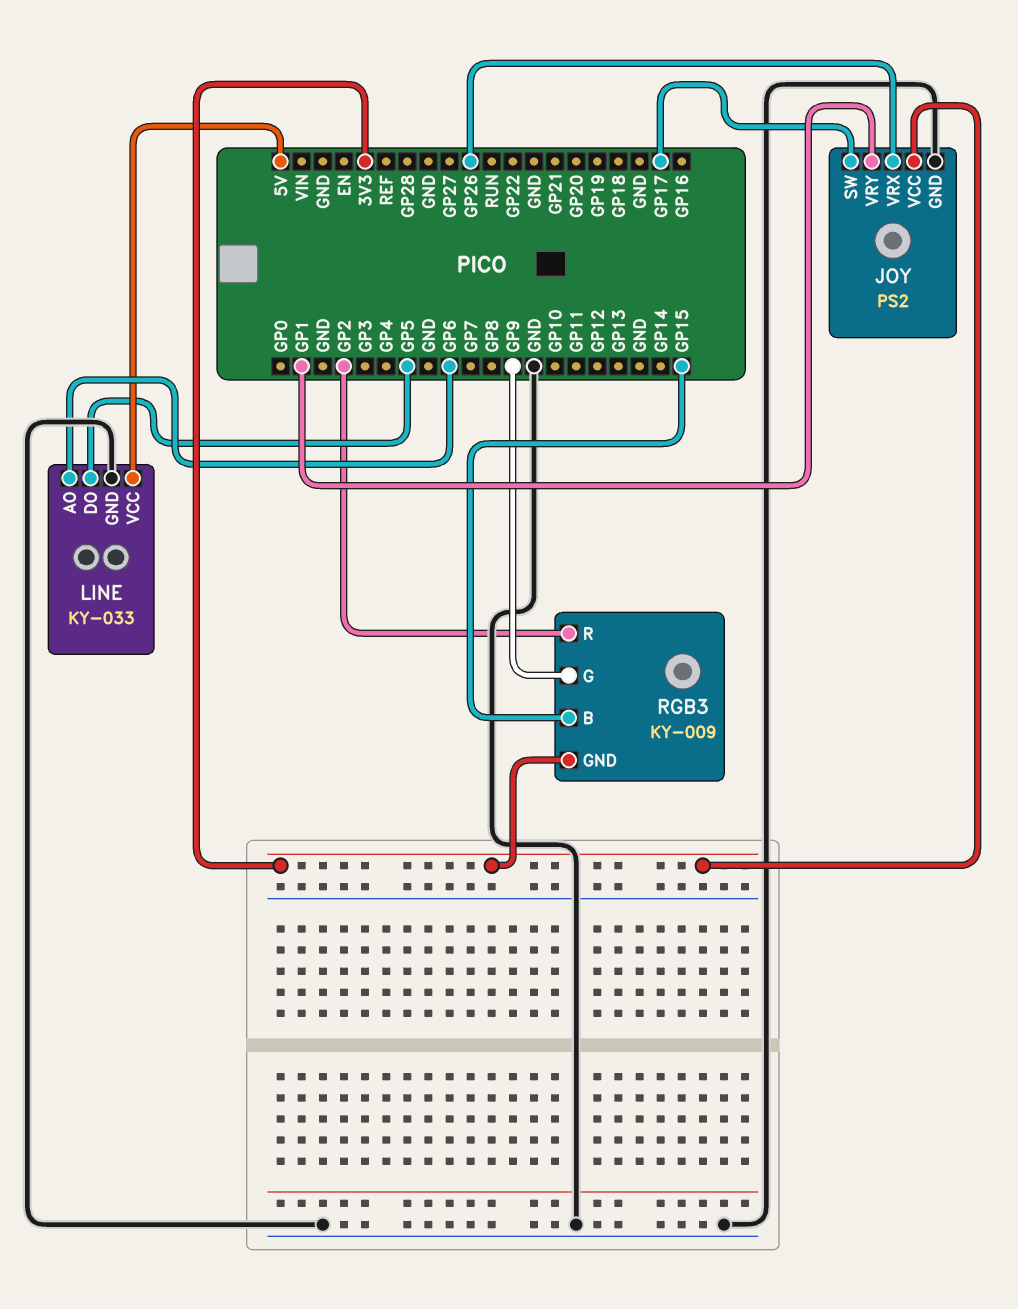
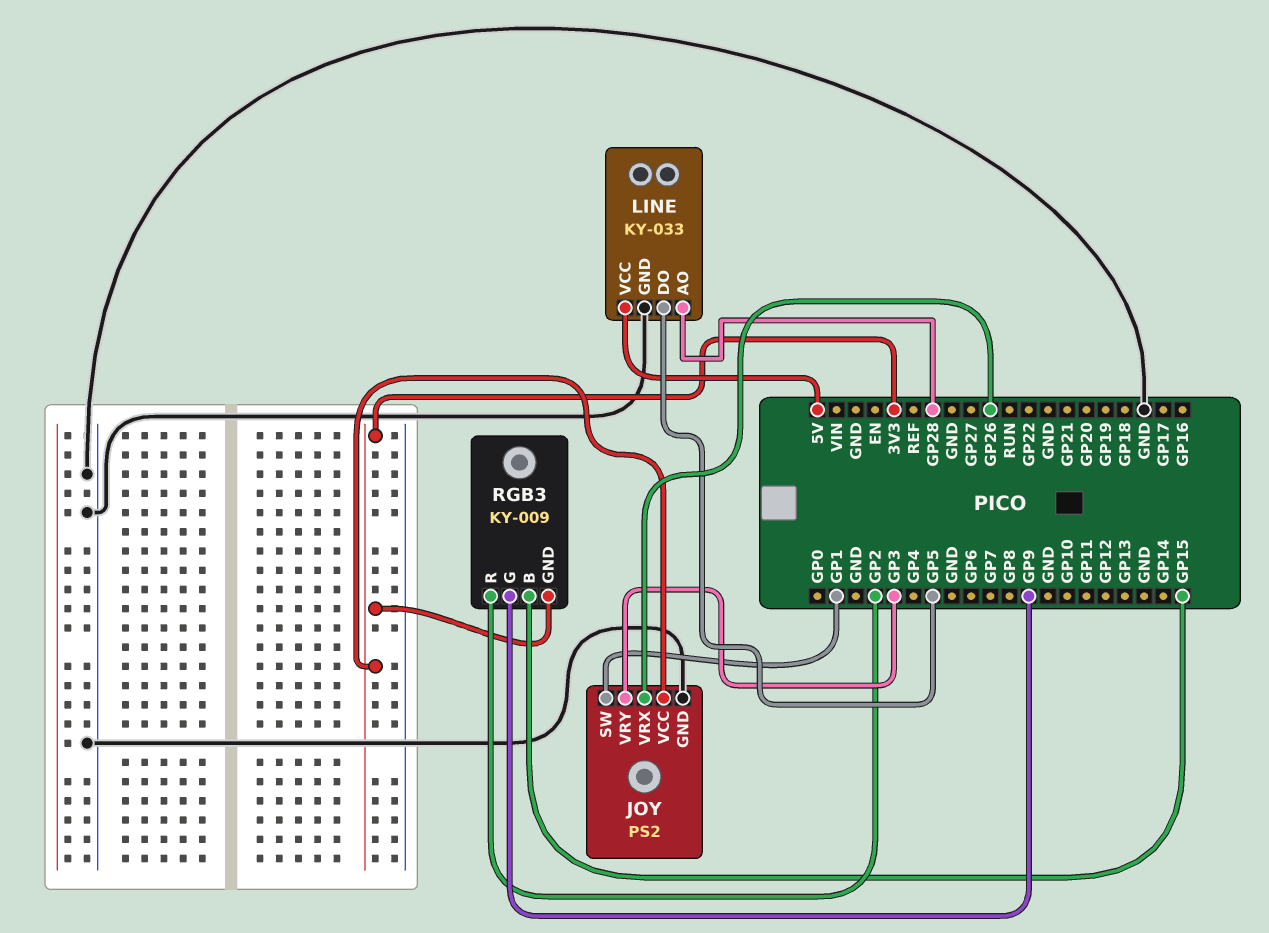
JOY pin SW: GP17 -> GP1
JOY pin VRY: GP1 -> GP3
LINE pin AO: GP6 -> GP28

